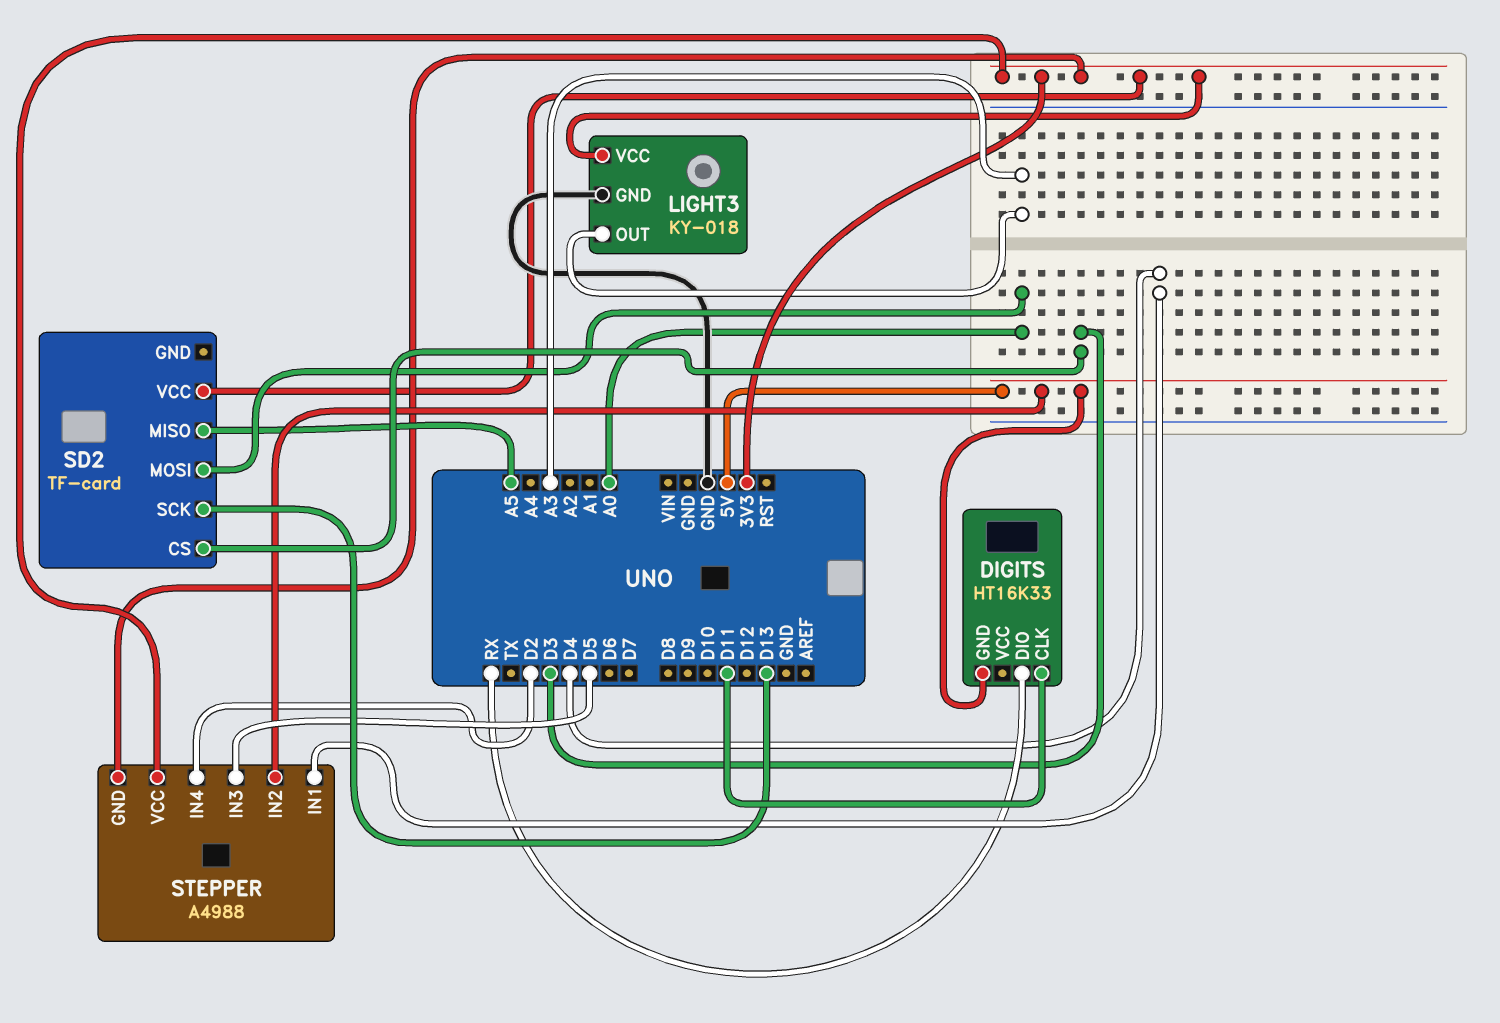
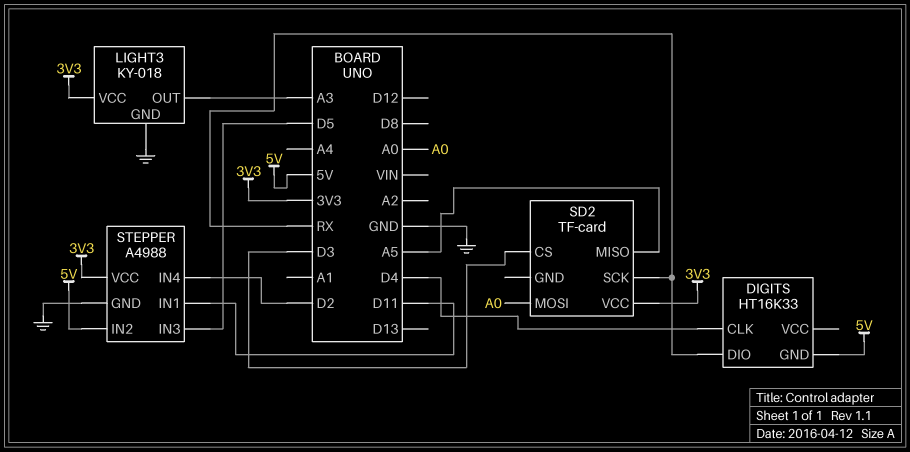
DIGITS pin CLK: D11 -> D4
SD2 pin SCK: D13 -> RX
STEPPER pin GND: 3V3 -> GND
STEPPER pin IN1: D4 -> D11

